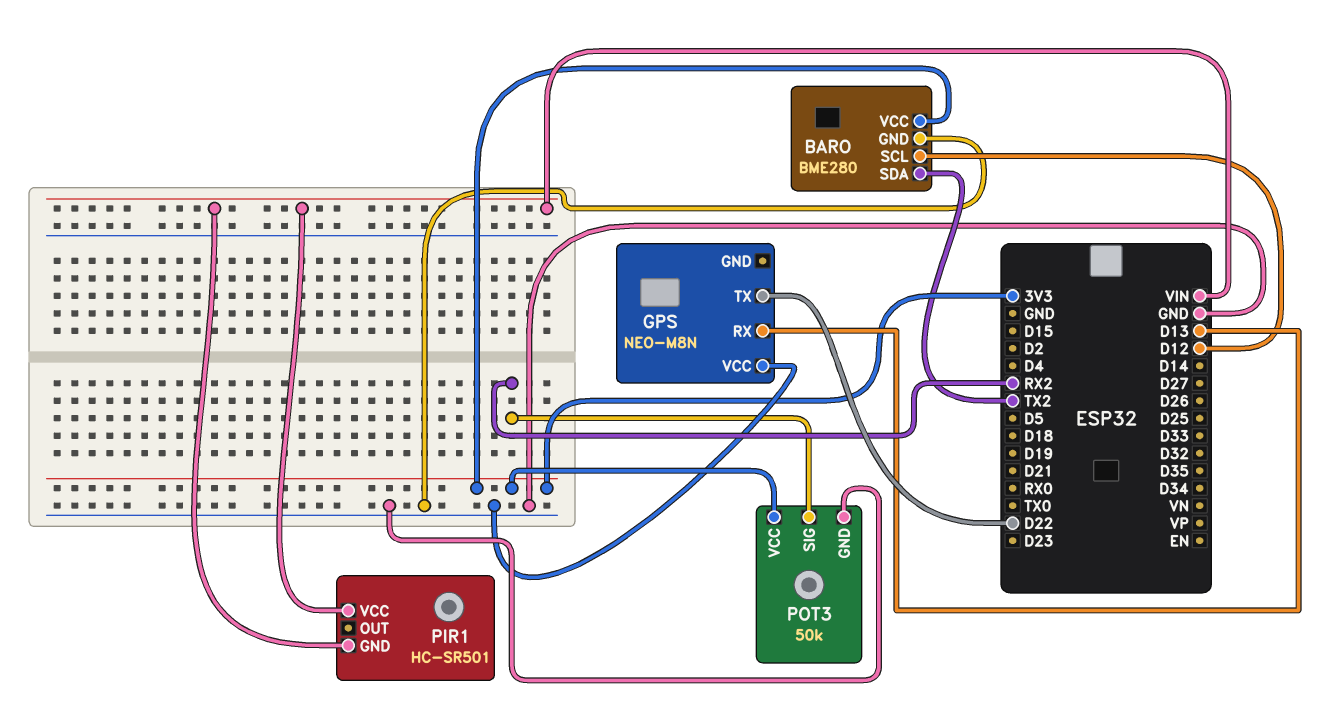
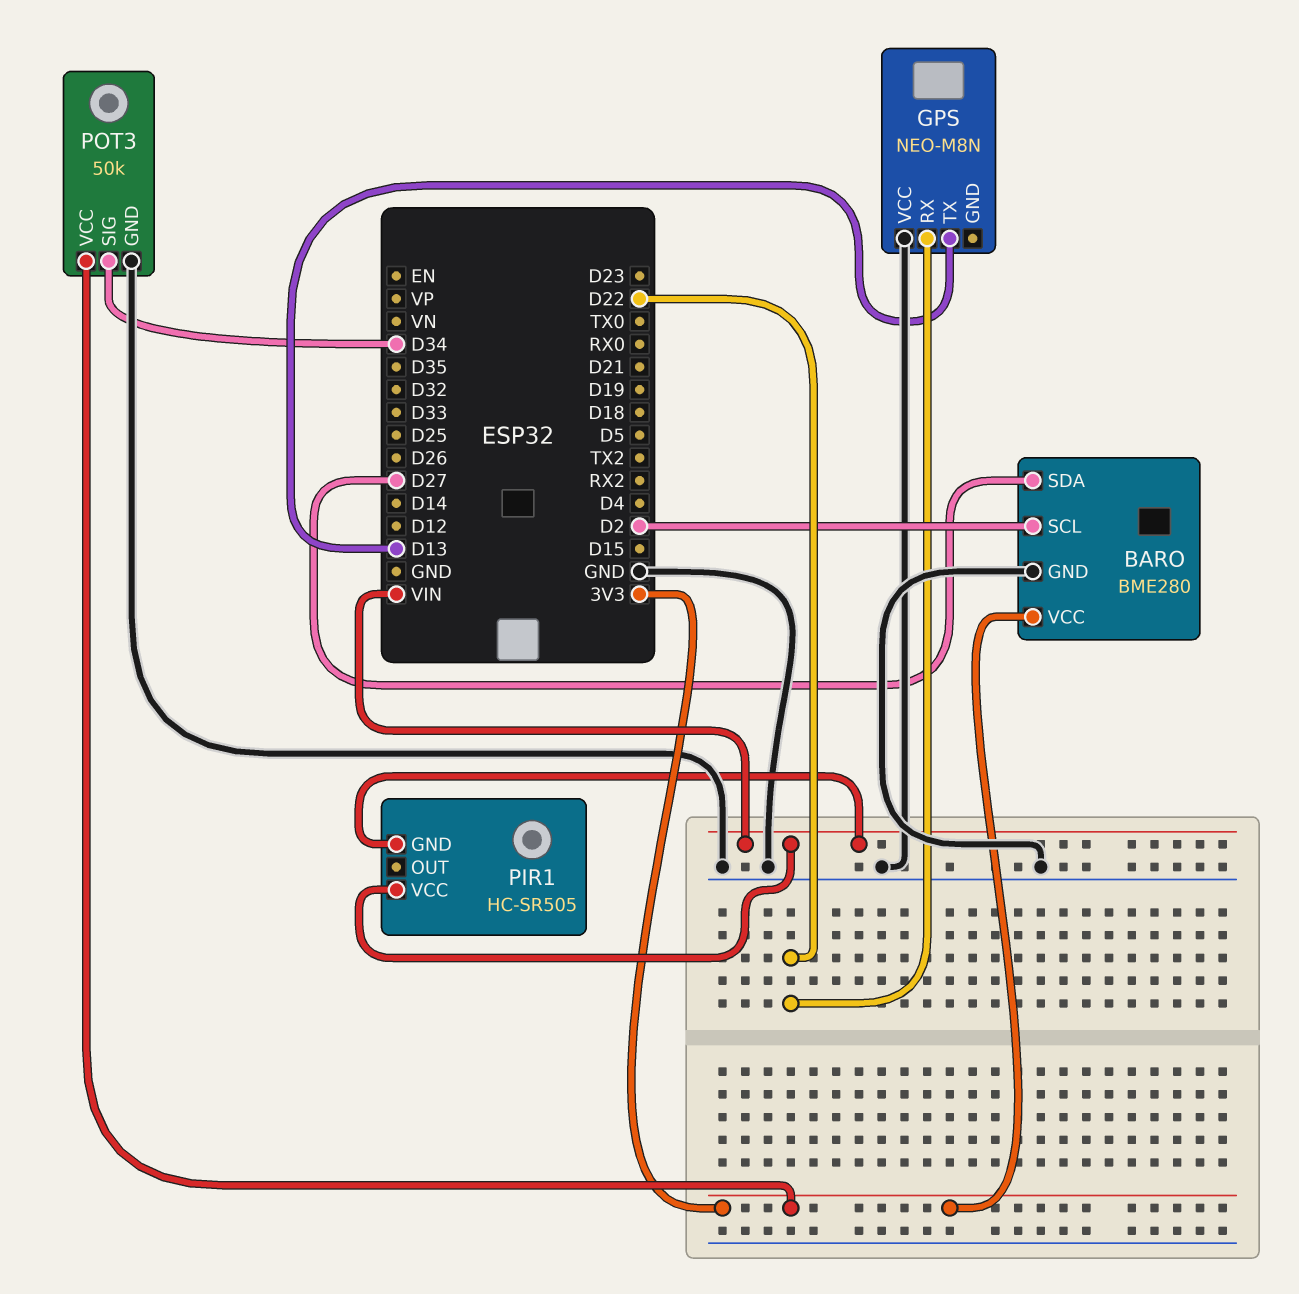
BARO pin SCL: D12 -> D2
BARO pin SDA: TX2 -> D27
GPS pin RX: D13 -> D22
GPS pin TX: D22 -> D13
PIR1: HC-SR501 -> HC-SR505
POT3 pin SIG: RX2 -> D34

